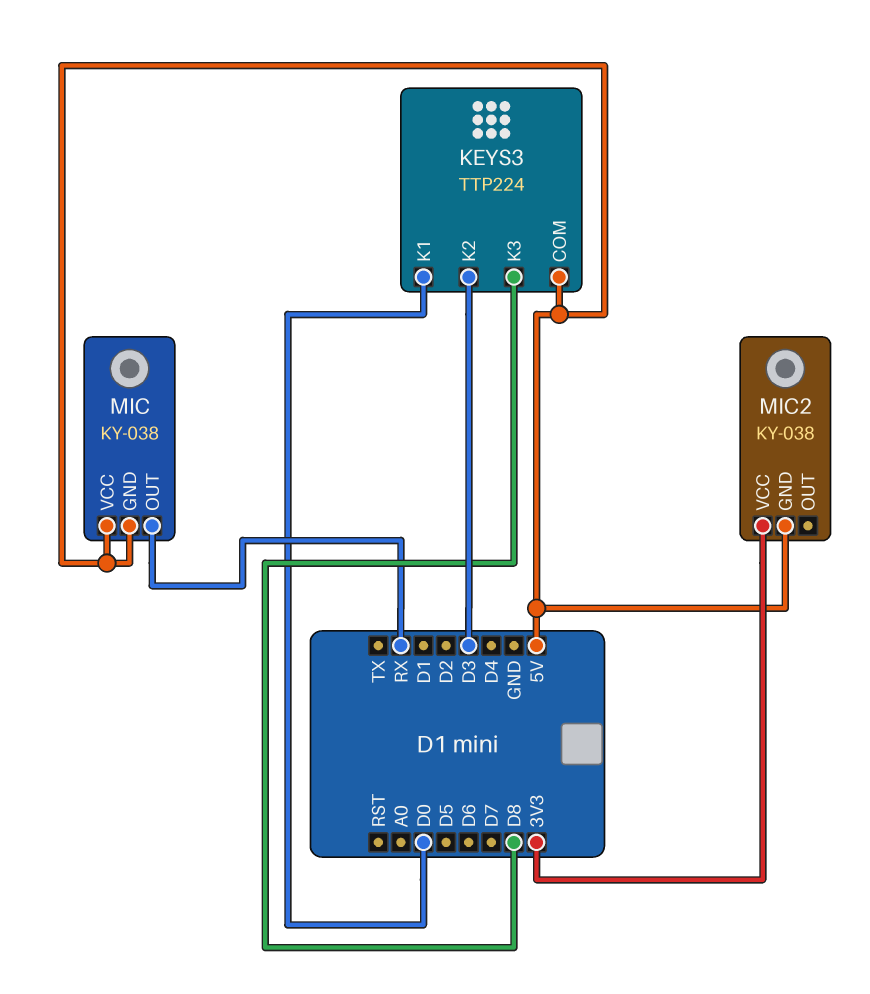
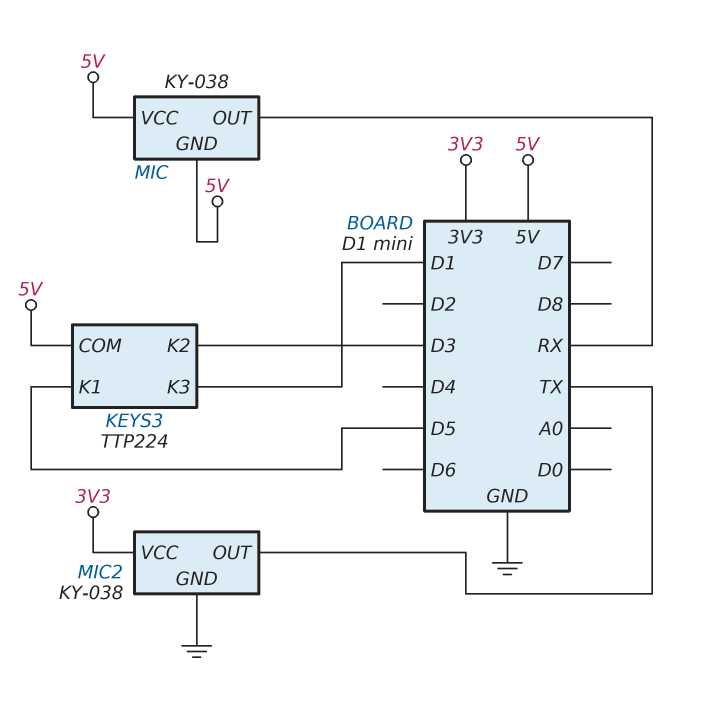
KEYS3 pin K1: D0 -> D5
KEYS3 pin K3: D8 -> D1
MIC2 pin GND: 5V -> GND
MIC2 pin OUT: none -> TX

